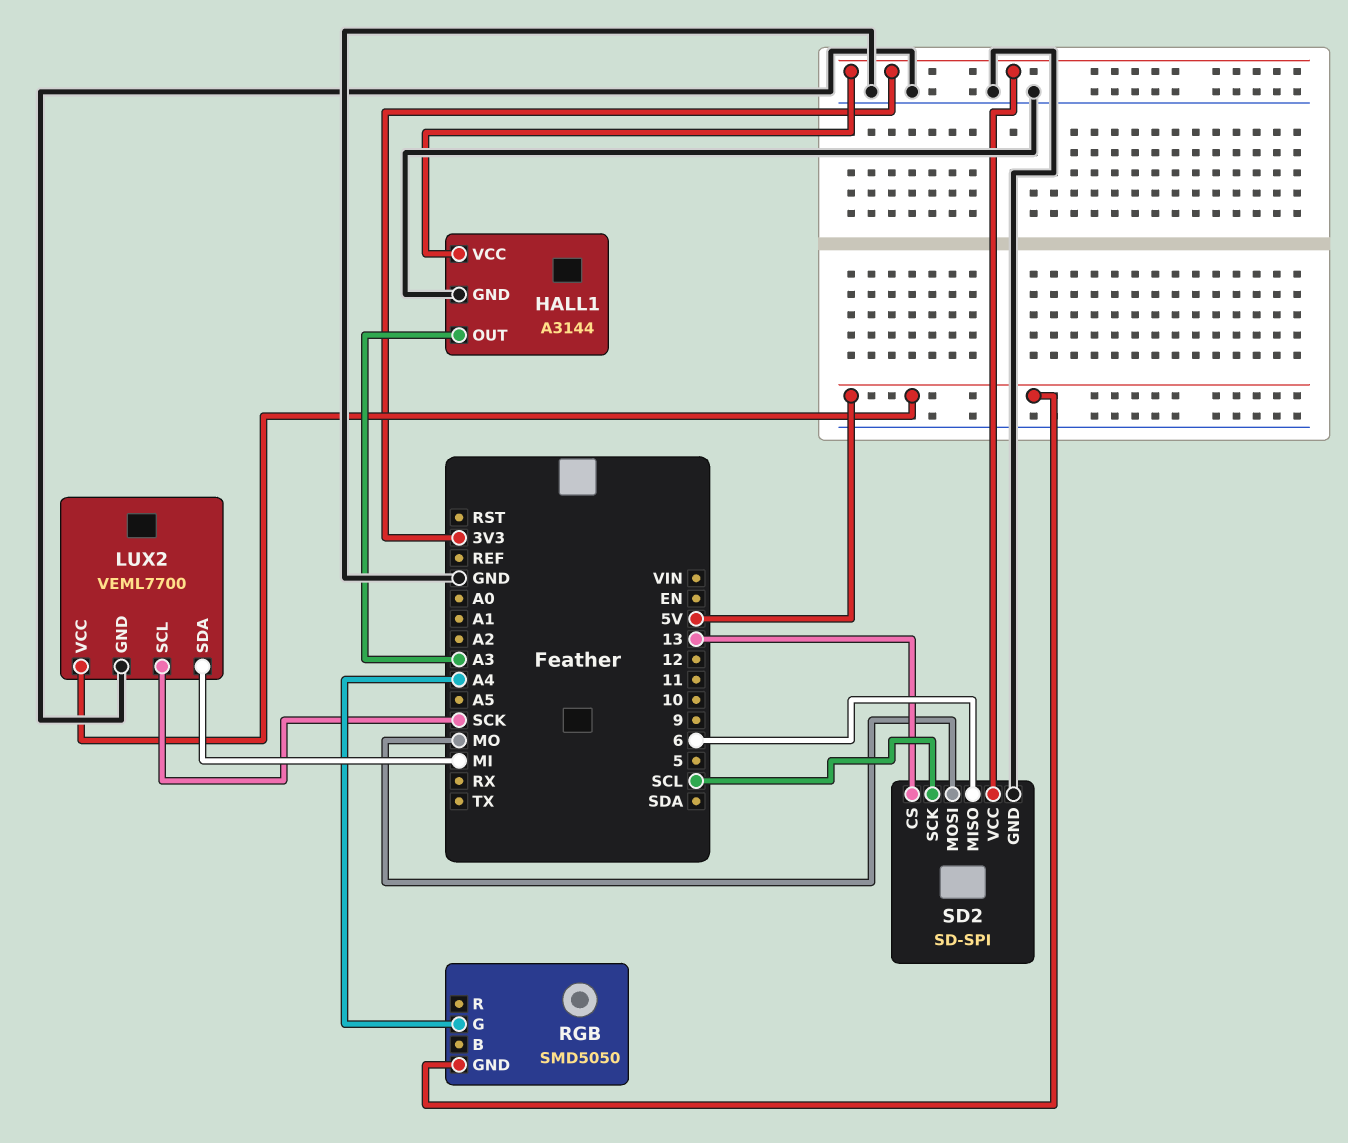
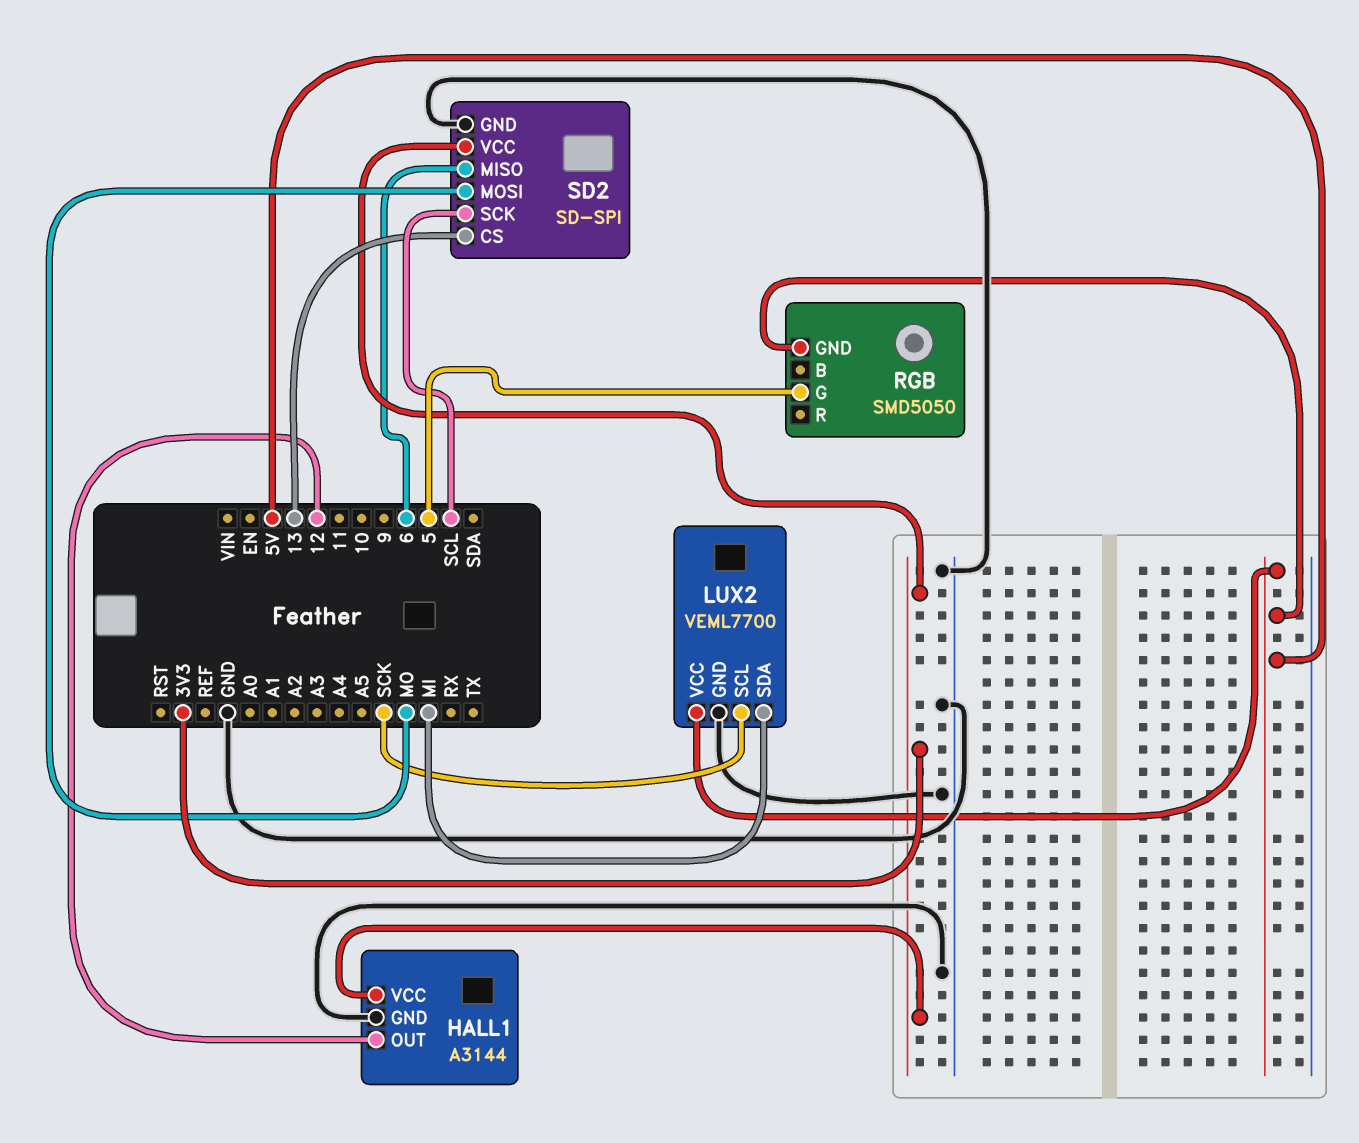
HALL1 pin OUT: A3 -> 12
RGB pin G: A4 -> 5

